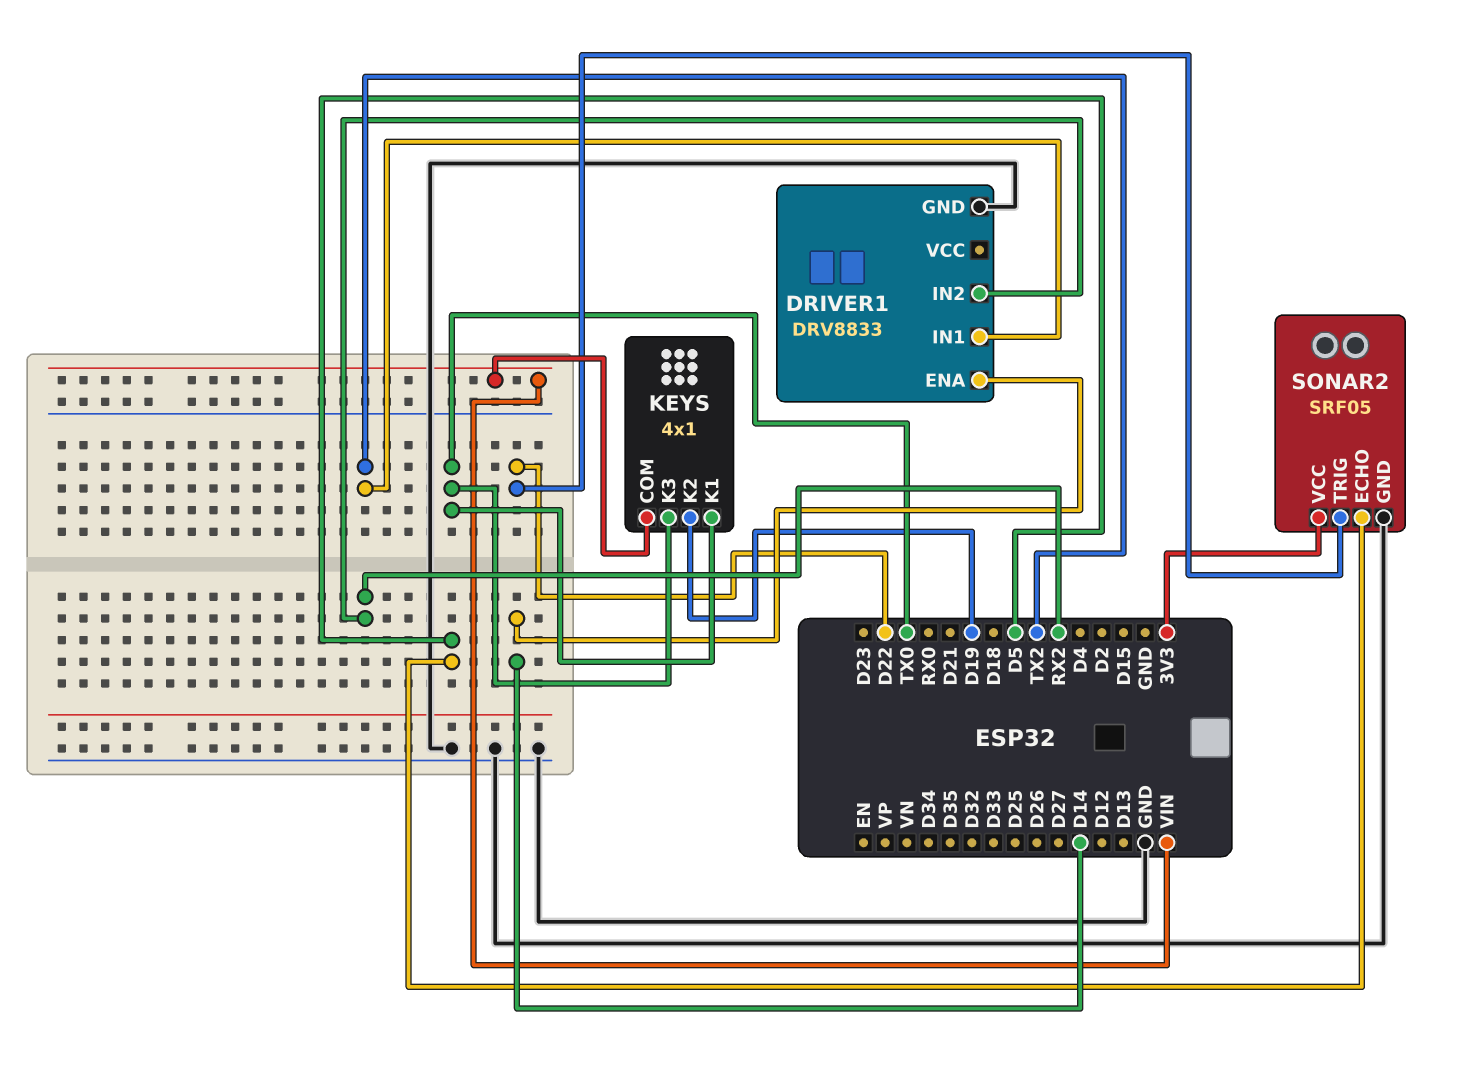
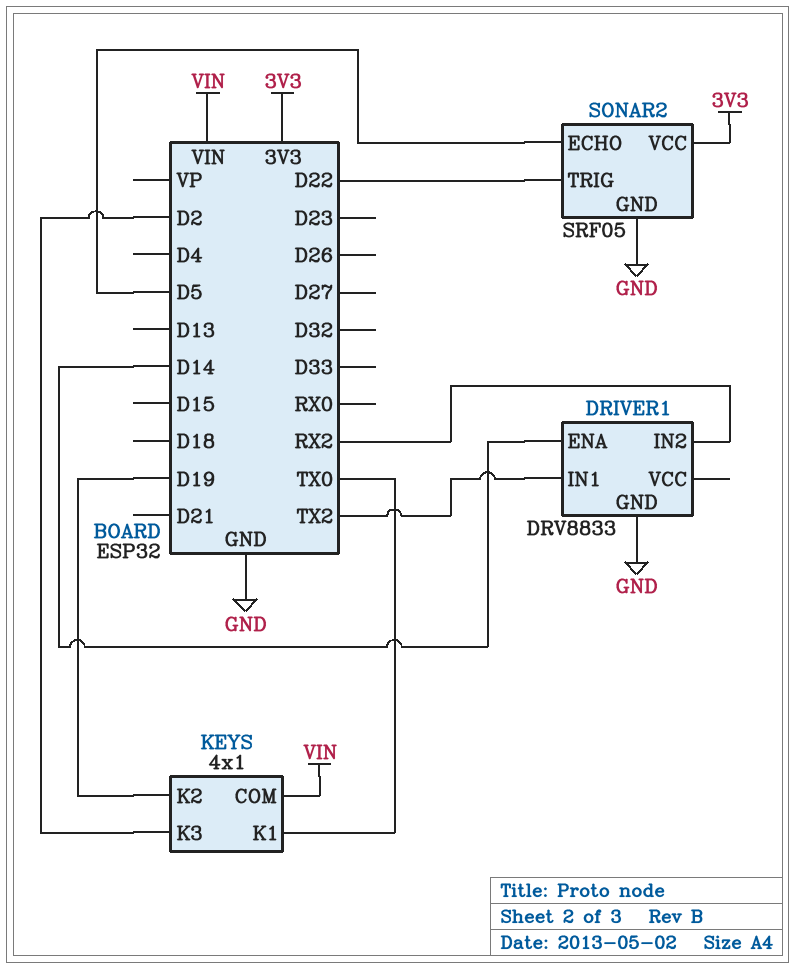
KEYS pin K3: TX0 -> D2

